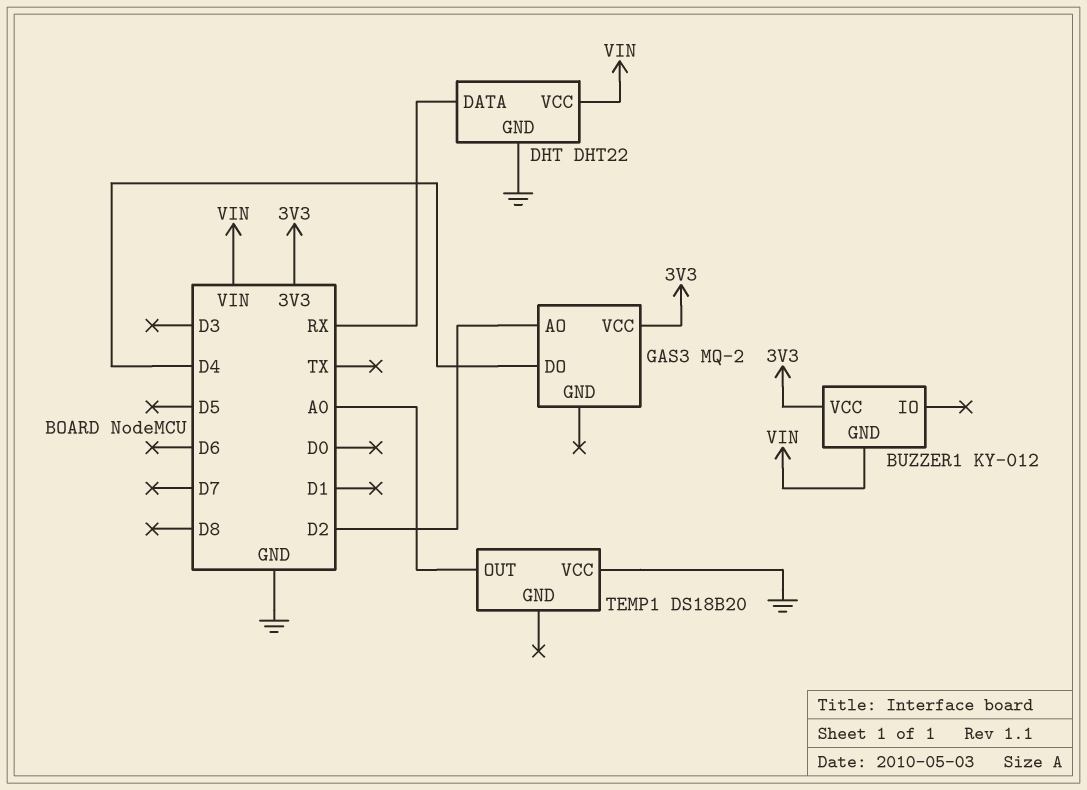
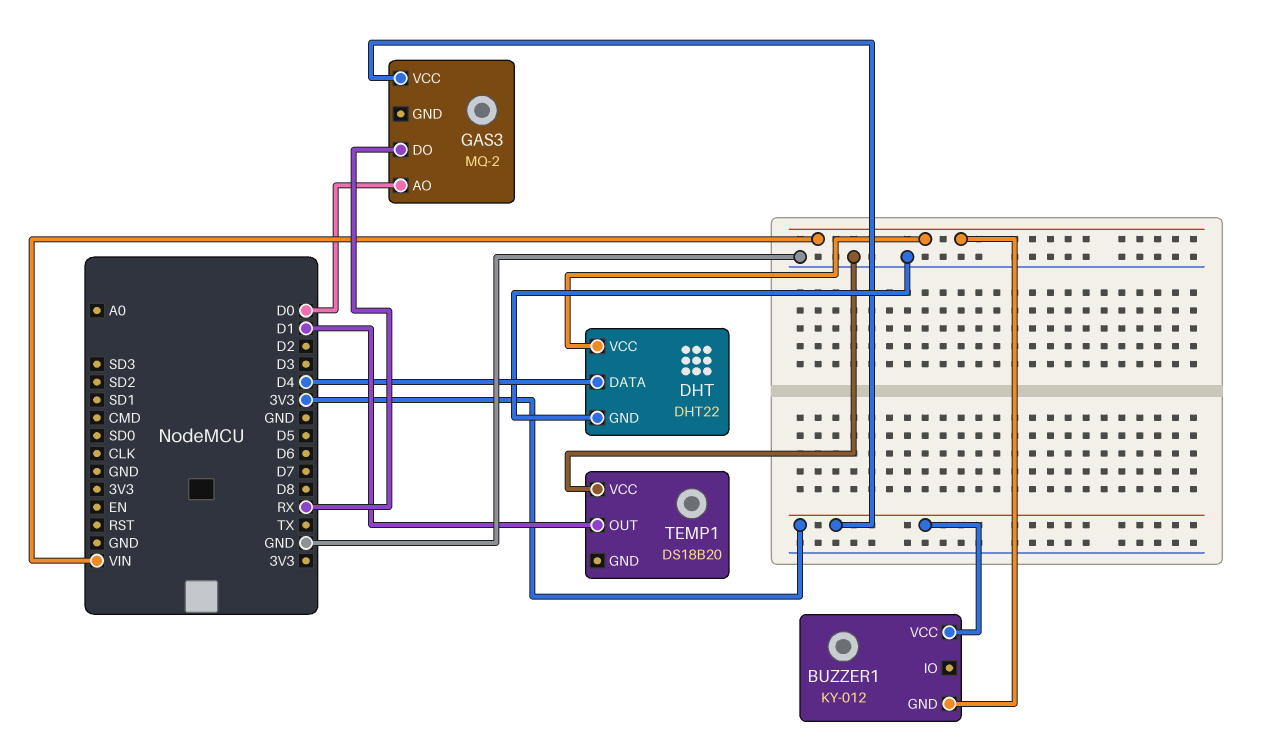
DHT pin DATA: RX -> D4
GAS3 pin AO: D2 -> D0
GAS3 pin DO: D4 -> RX
TEMP1 pin OUT: A0 -> D1

